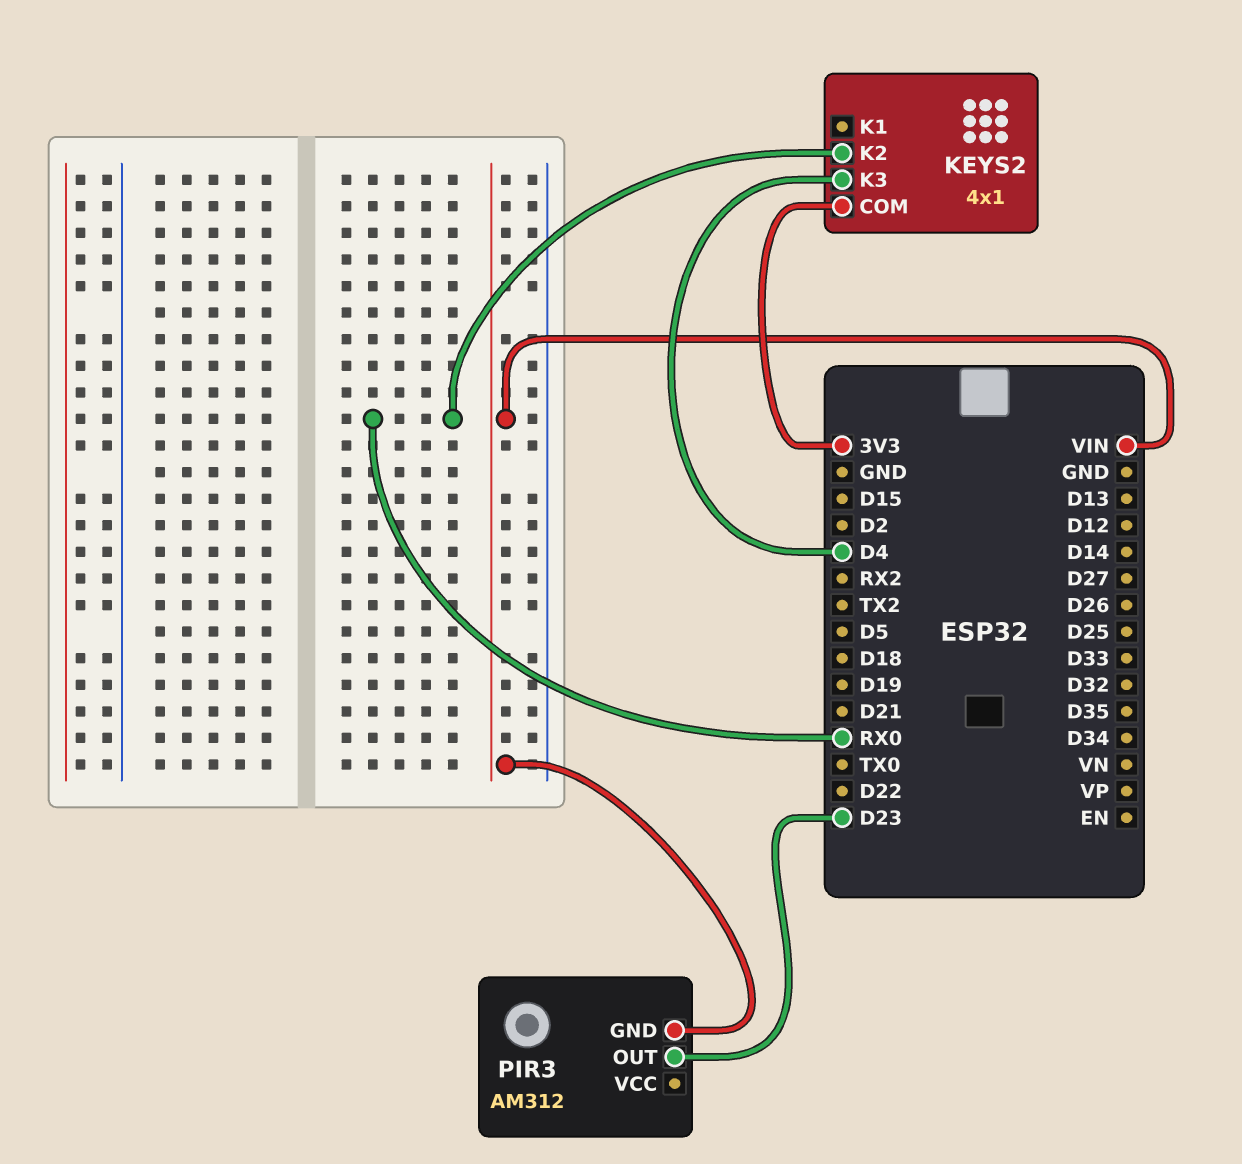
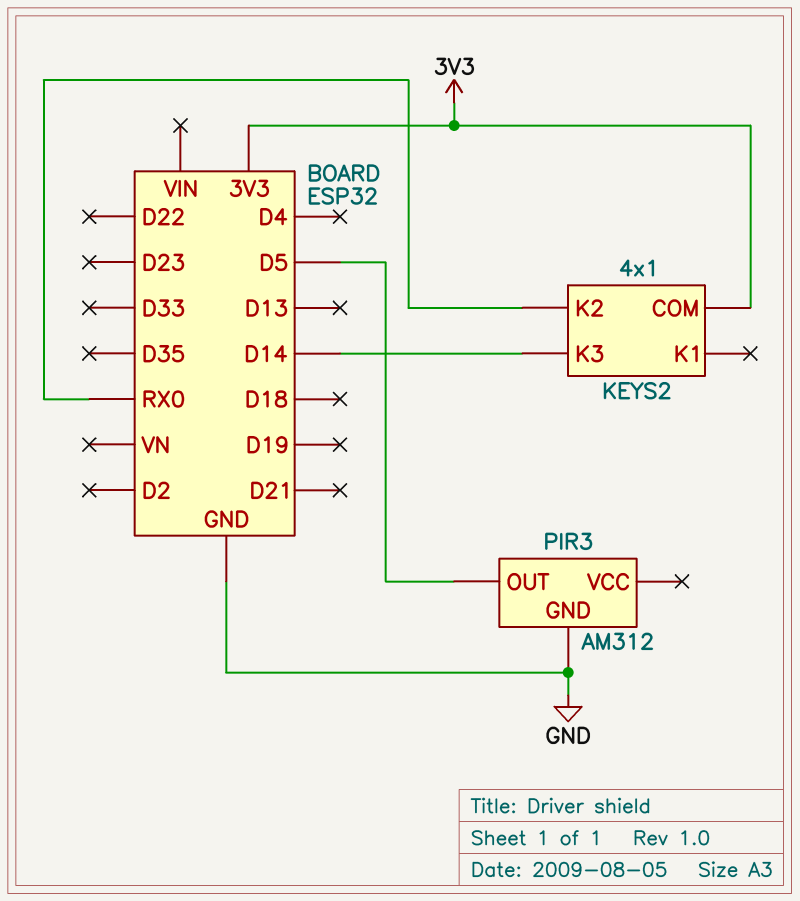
KEYS2 pin K3: D4 -> D14
PIR3 pin GND: VIN -> GND
PIR3 pin OUT: D23 -> D5

